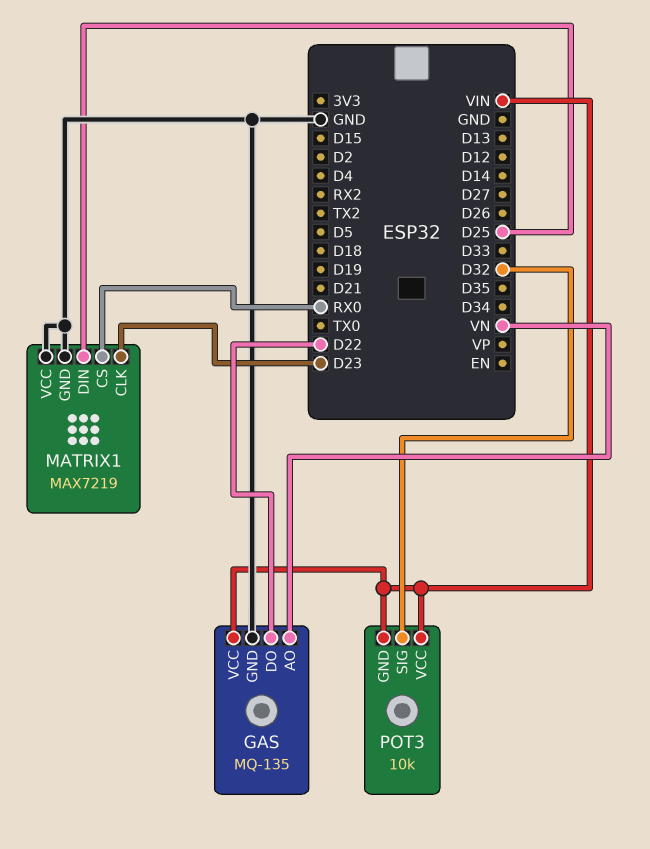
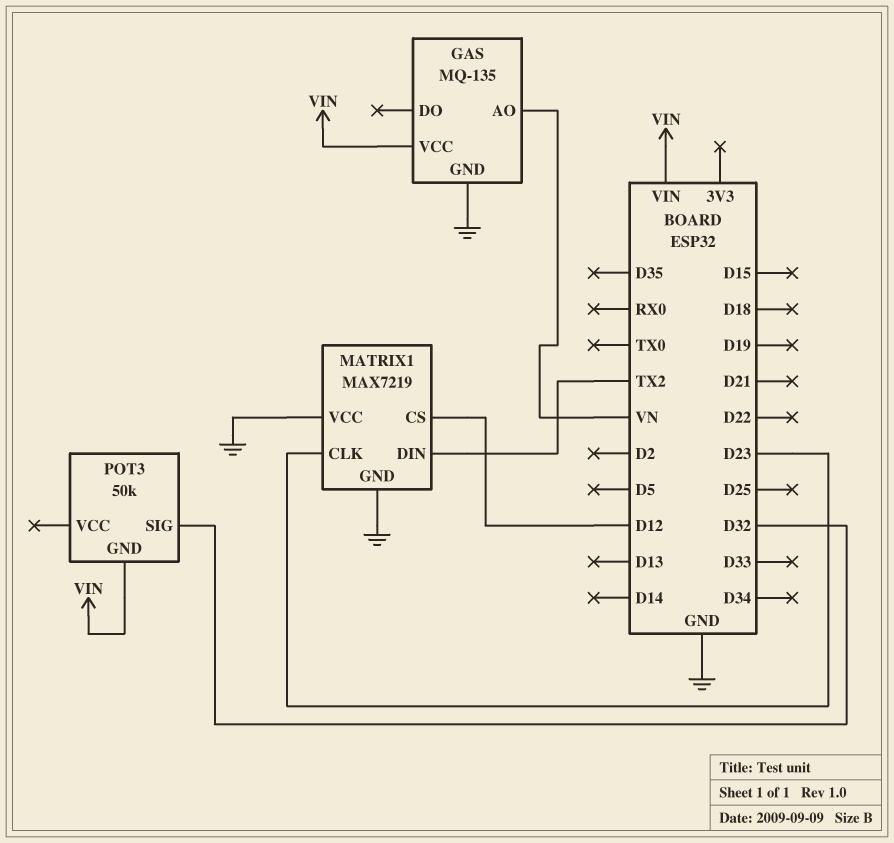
GAS pin DO: D22 -> none
MATRIX1 pin CS: RX0 -> D12
MATRIX1 pin DIN: D25 -> TX2
POT3: 10k -> 50k
POT3 pin VCC: VIN -> none

